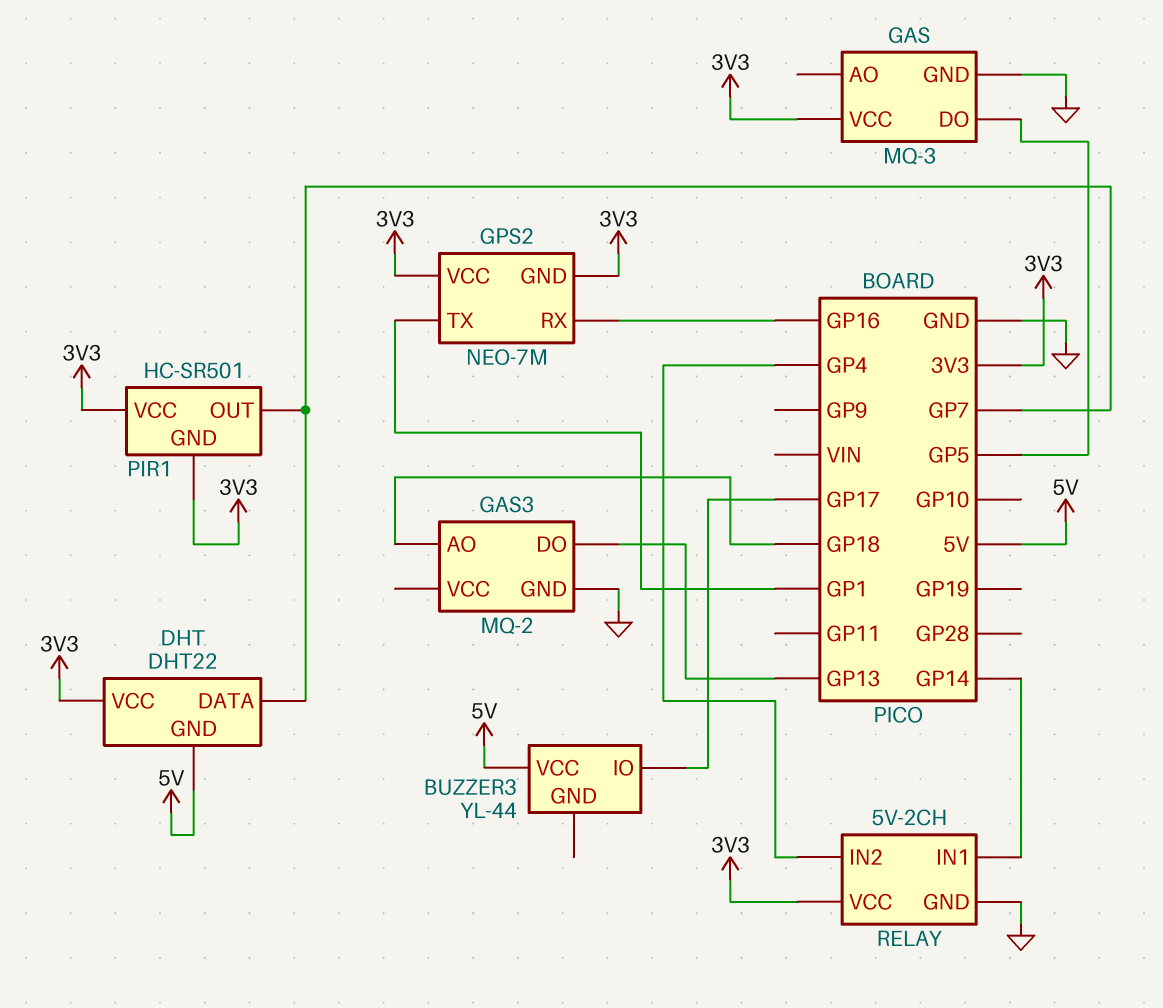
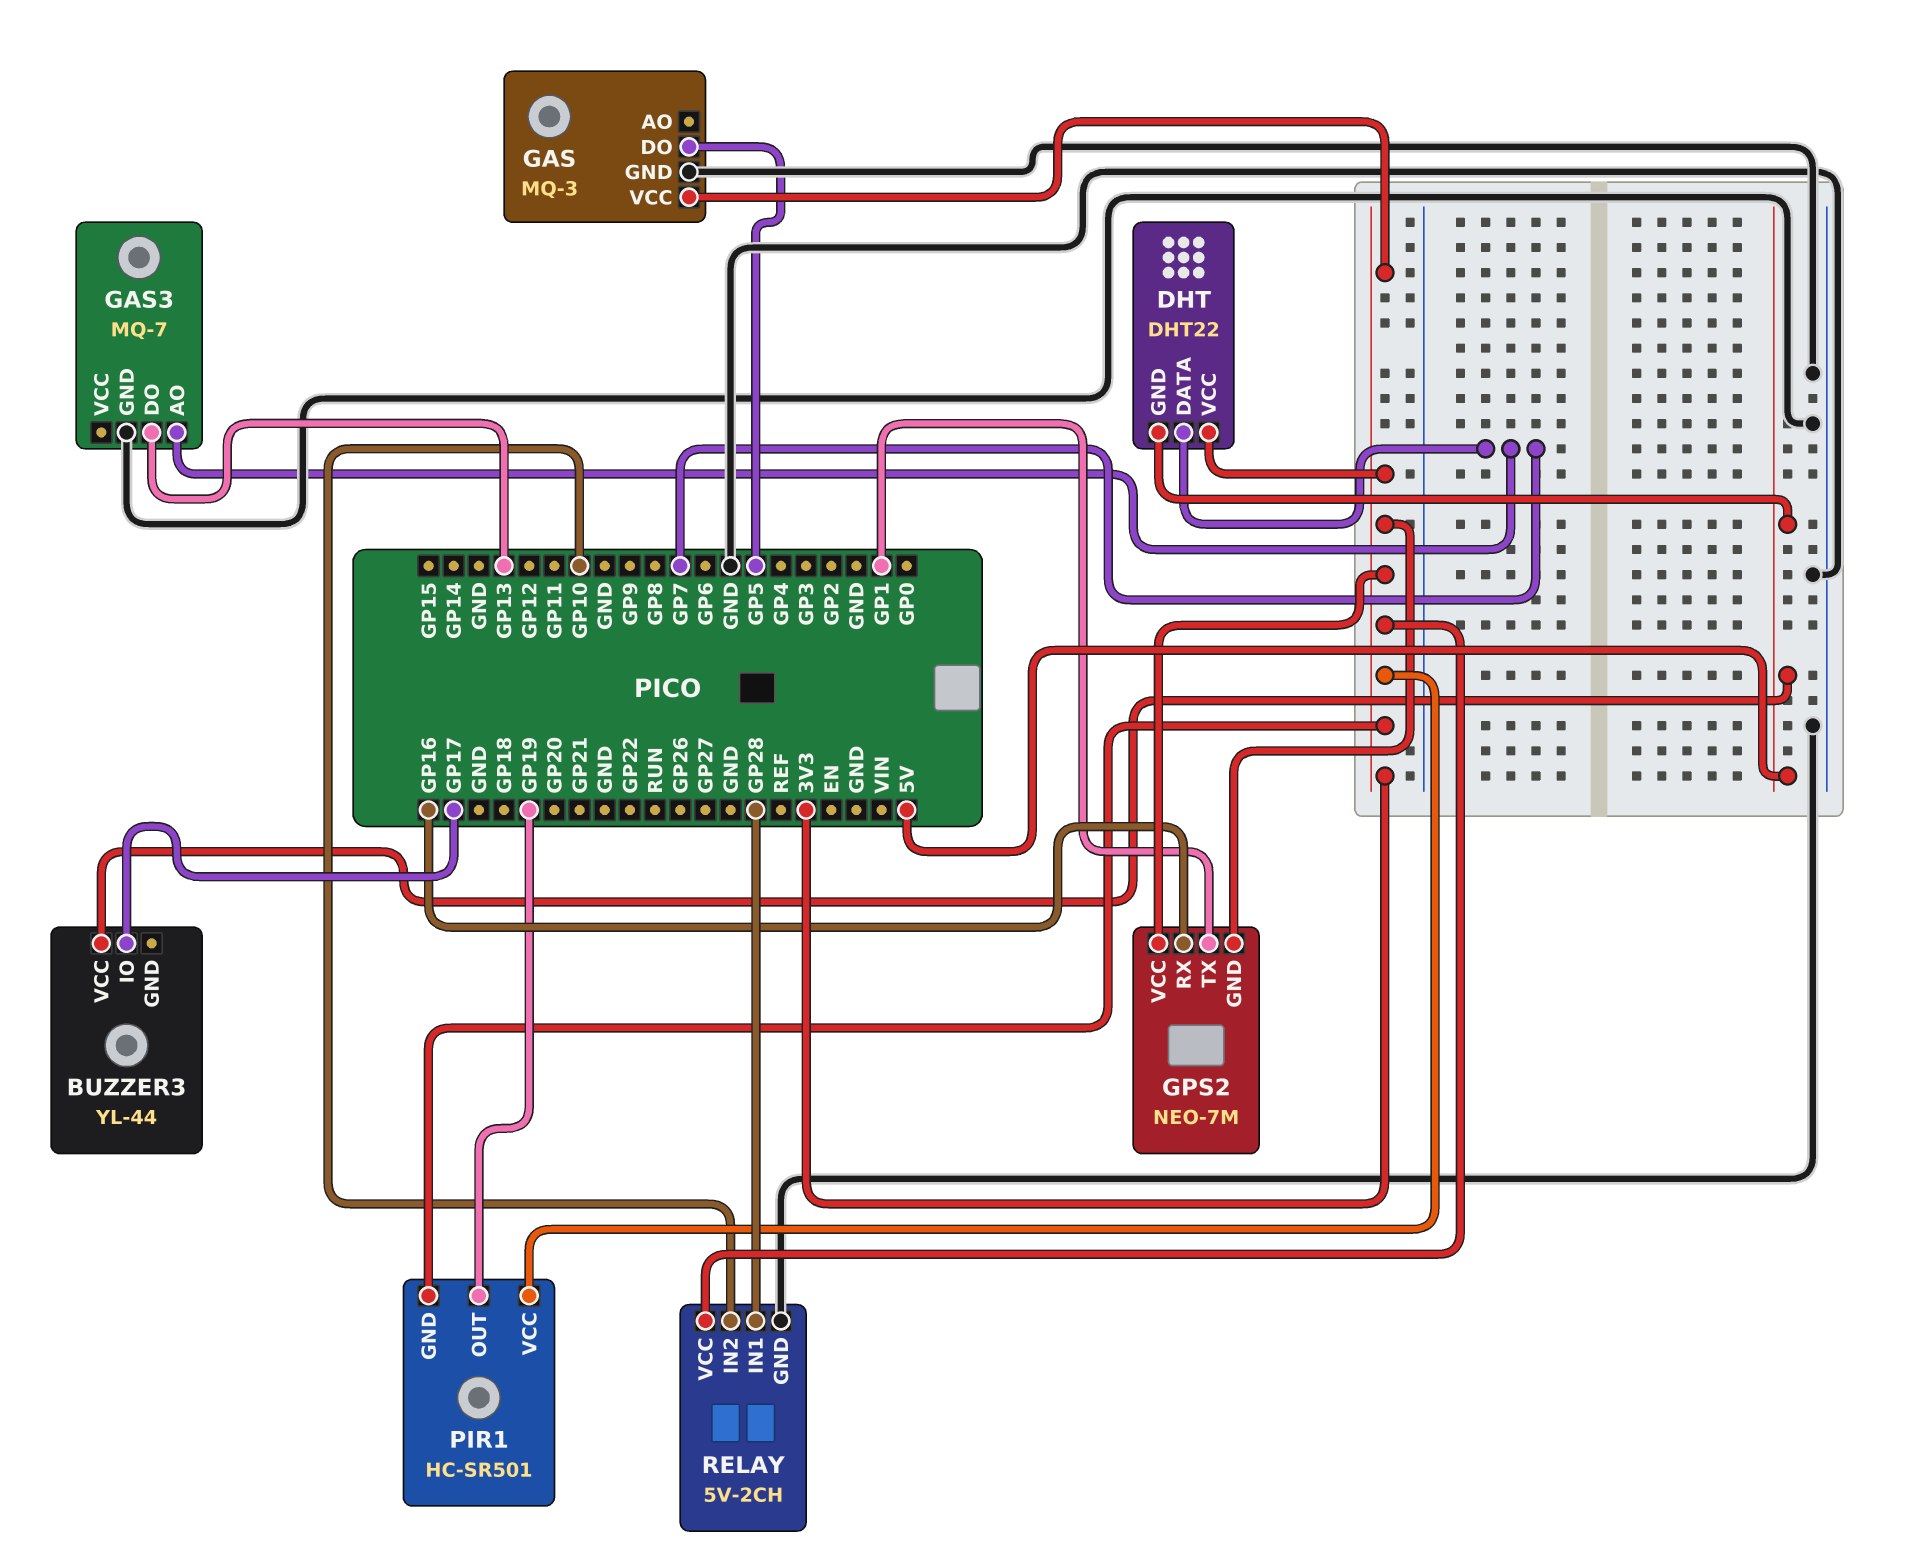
GAS3: MQ-2 -> MQ-7
GAS3 pin AO: GP18 -> GP7
PIR1 pin OUT: GP7 -> GP19
RELAY pin IN1: GP14 -> GP28
RELAY pin IN2: GP4 -> GP10

